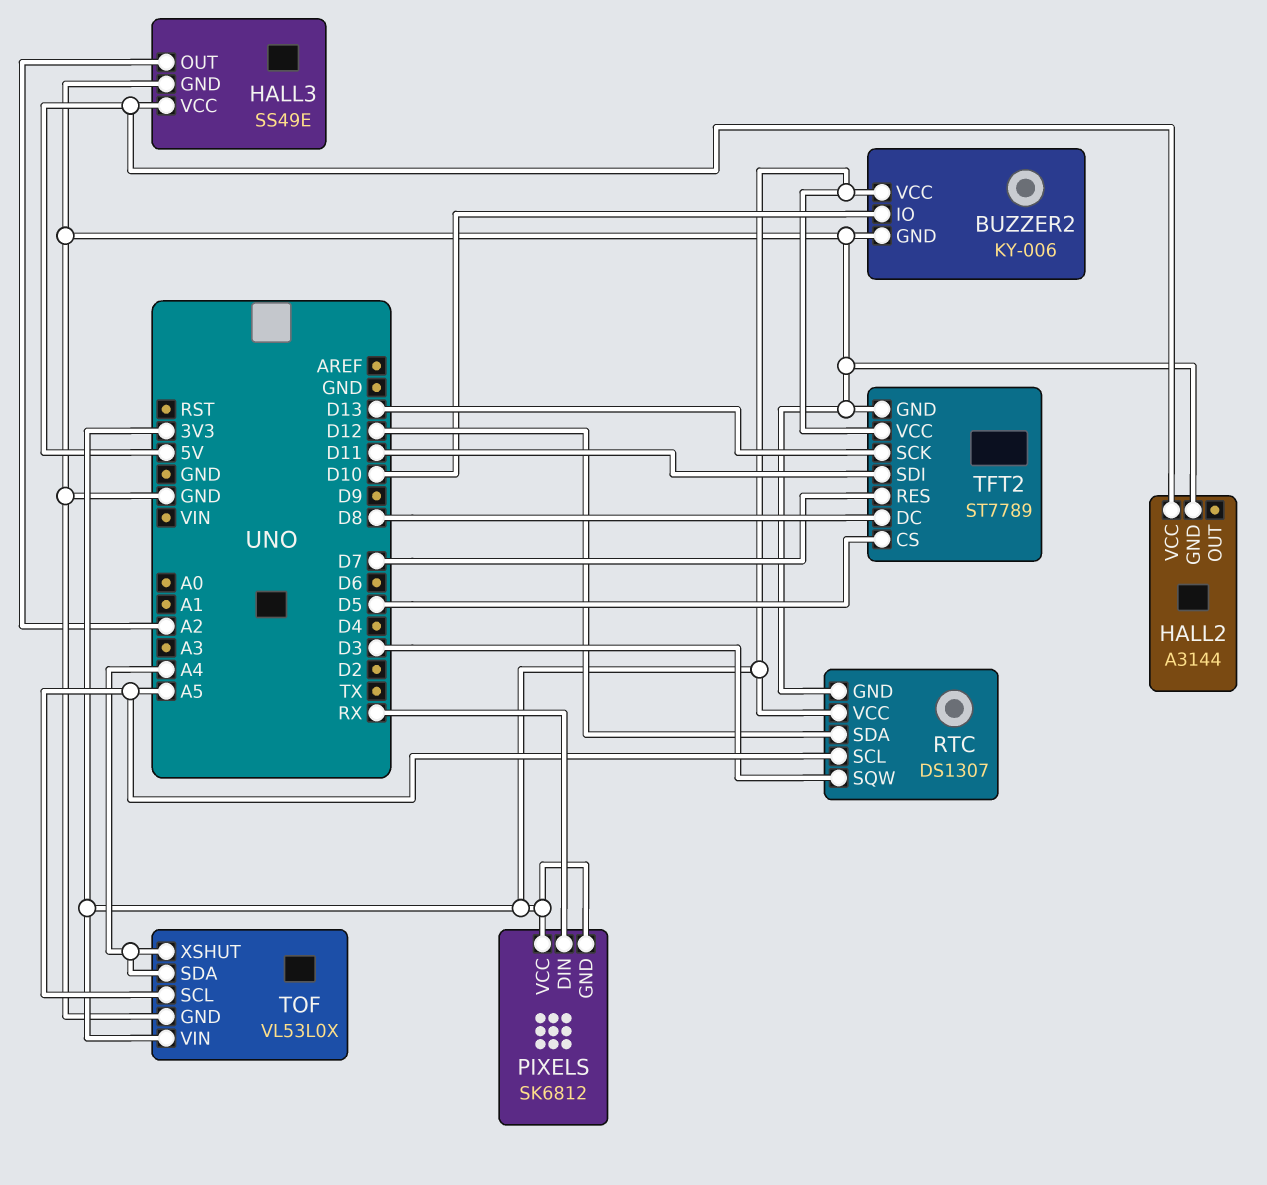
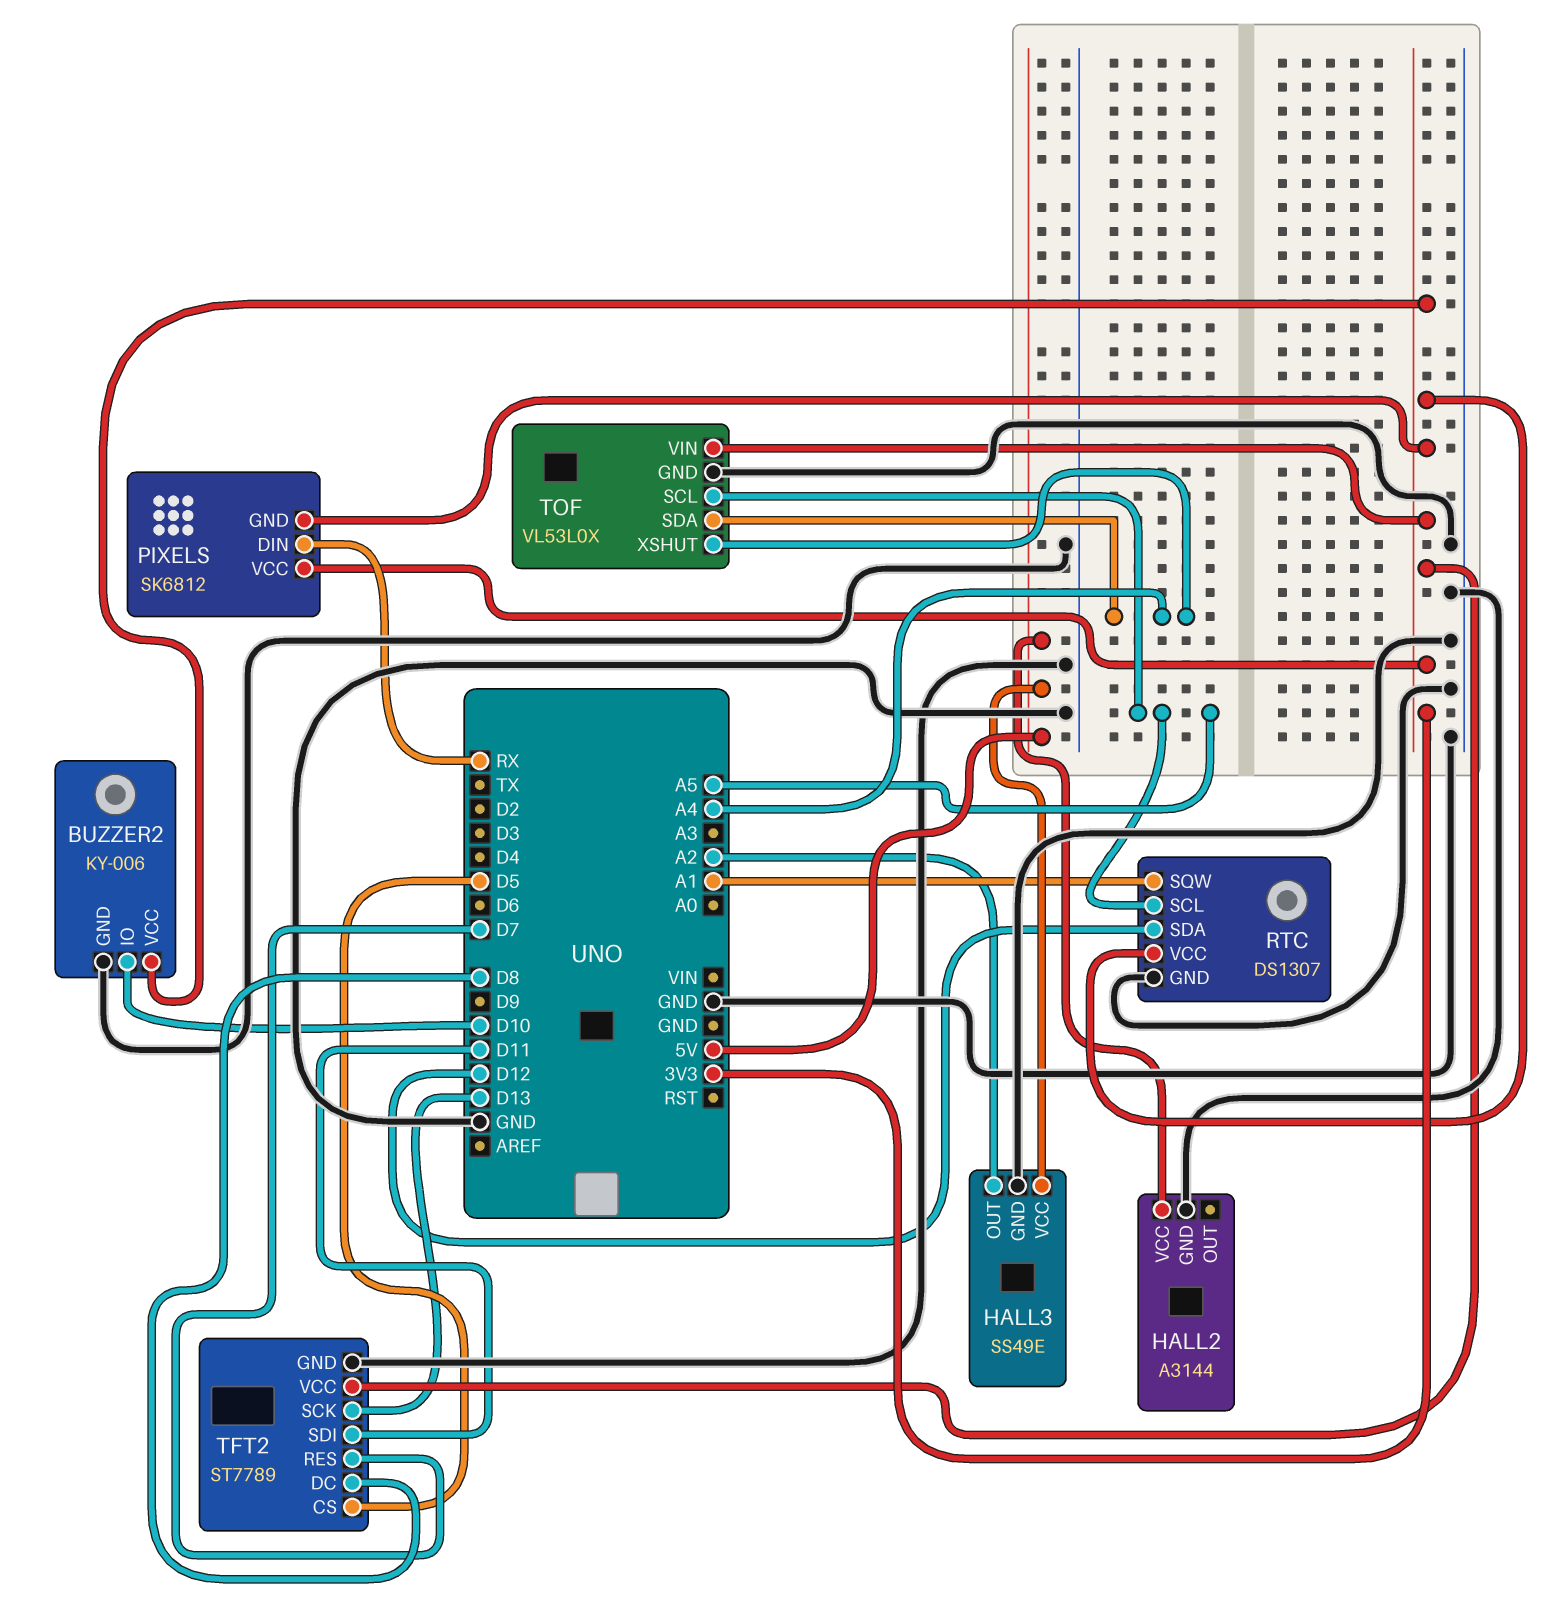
RTC pin SQW: D3 -> A1

